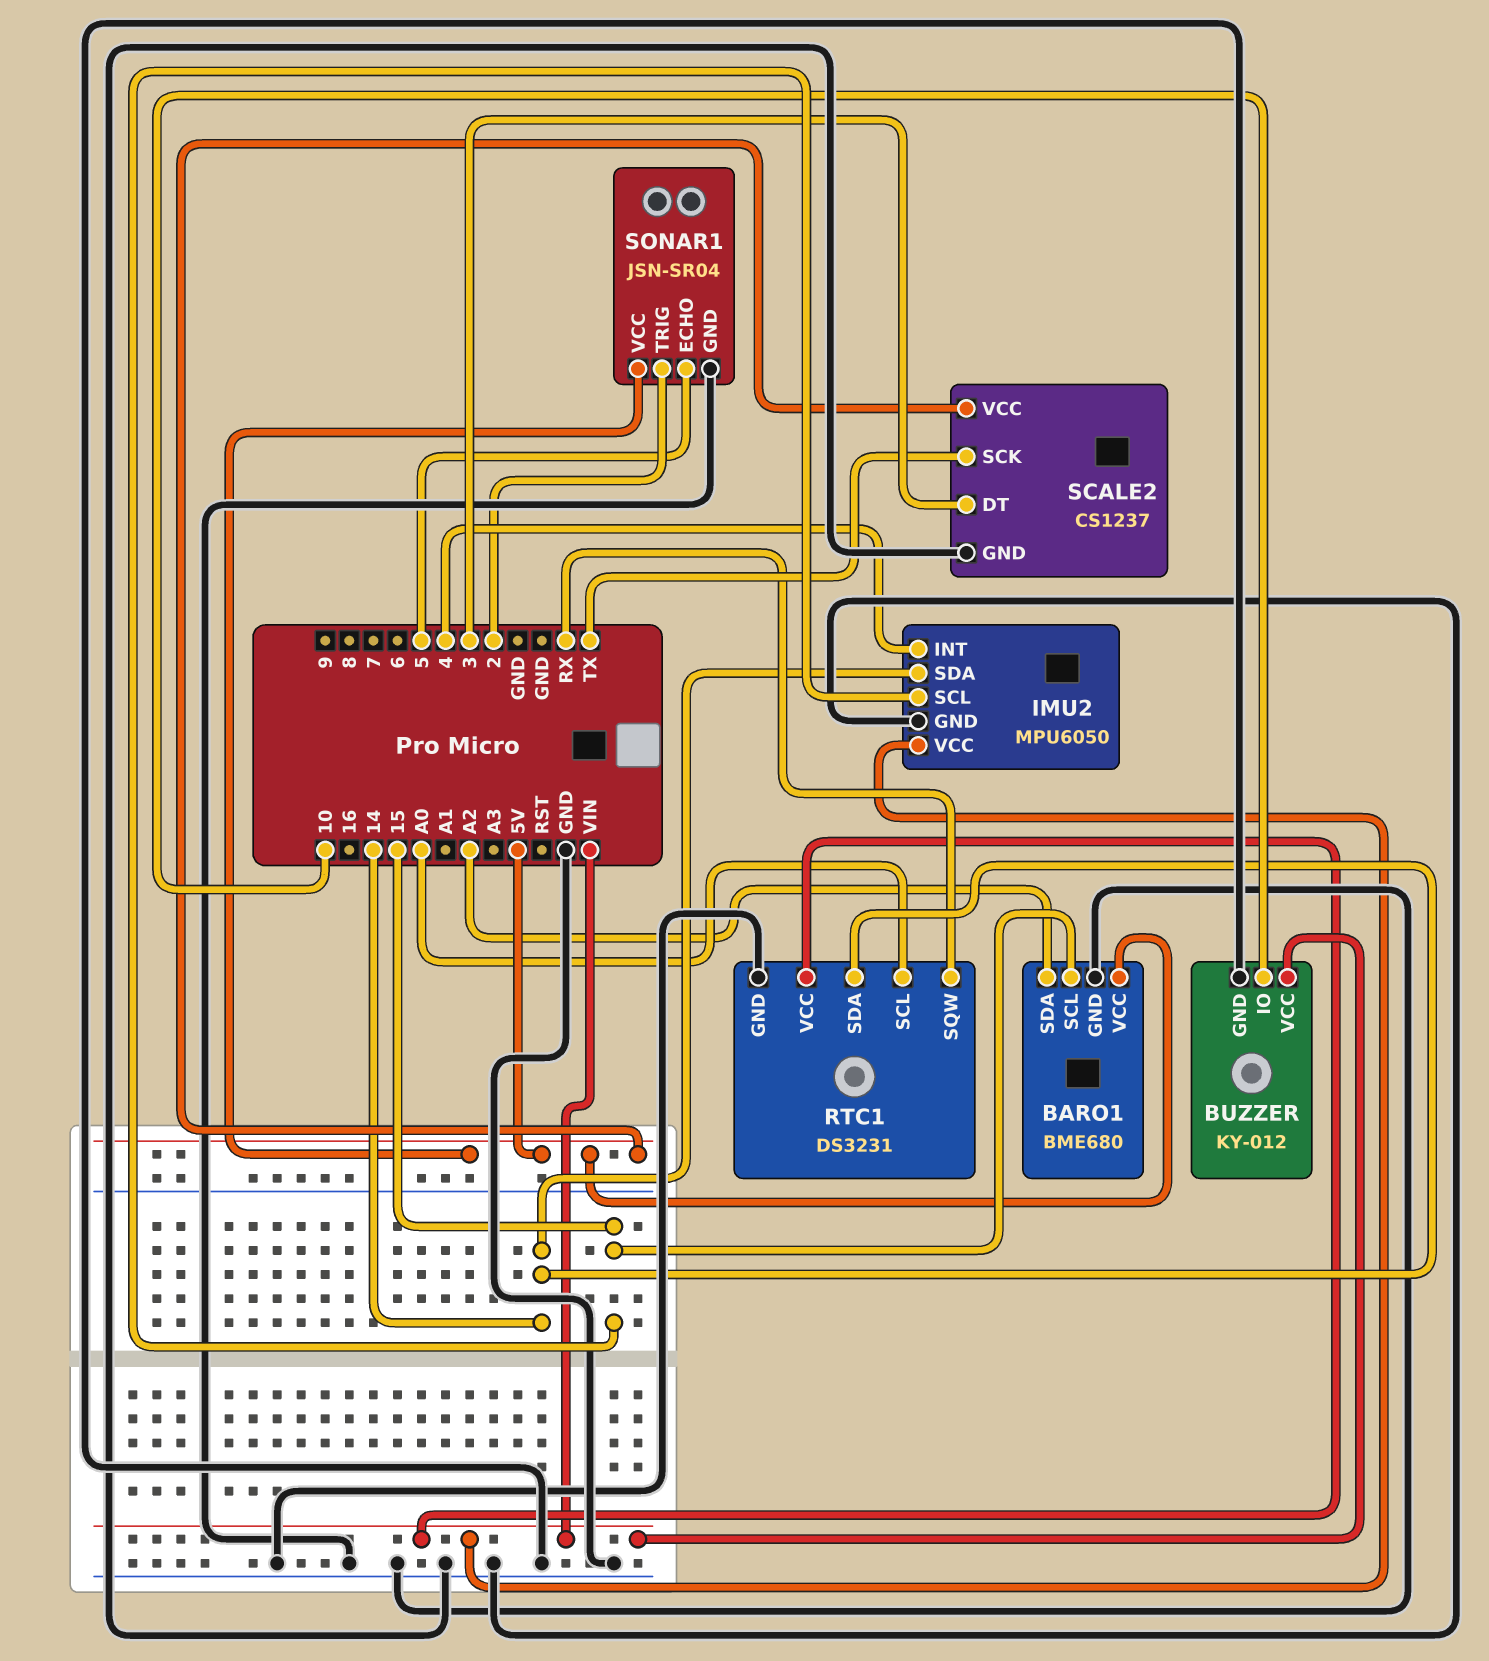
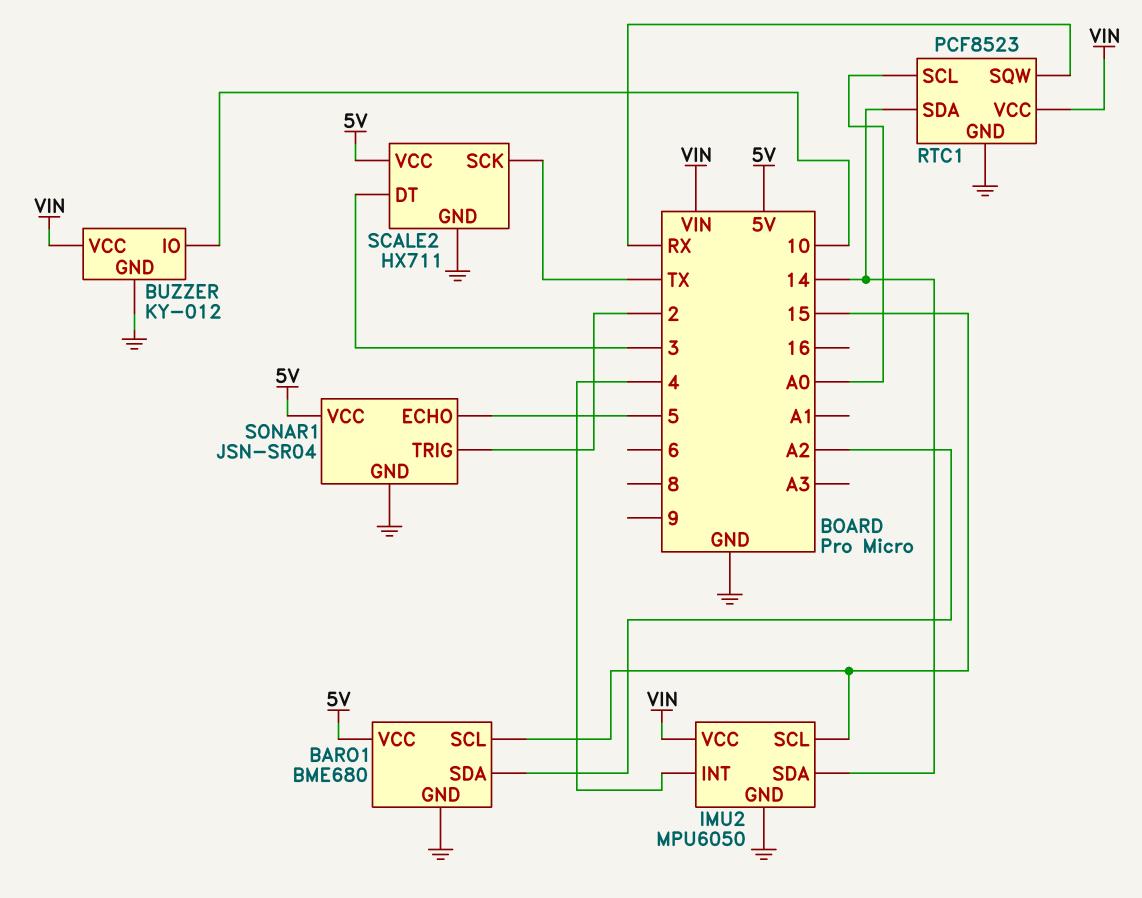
RTC1: DS3231 -> PCF8523
SCALE2: CS1237 -> HX711

